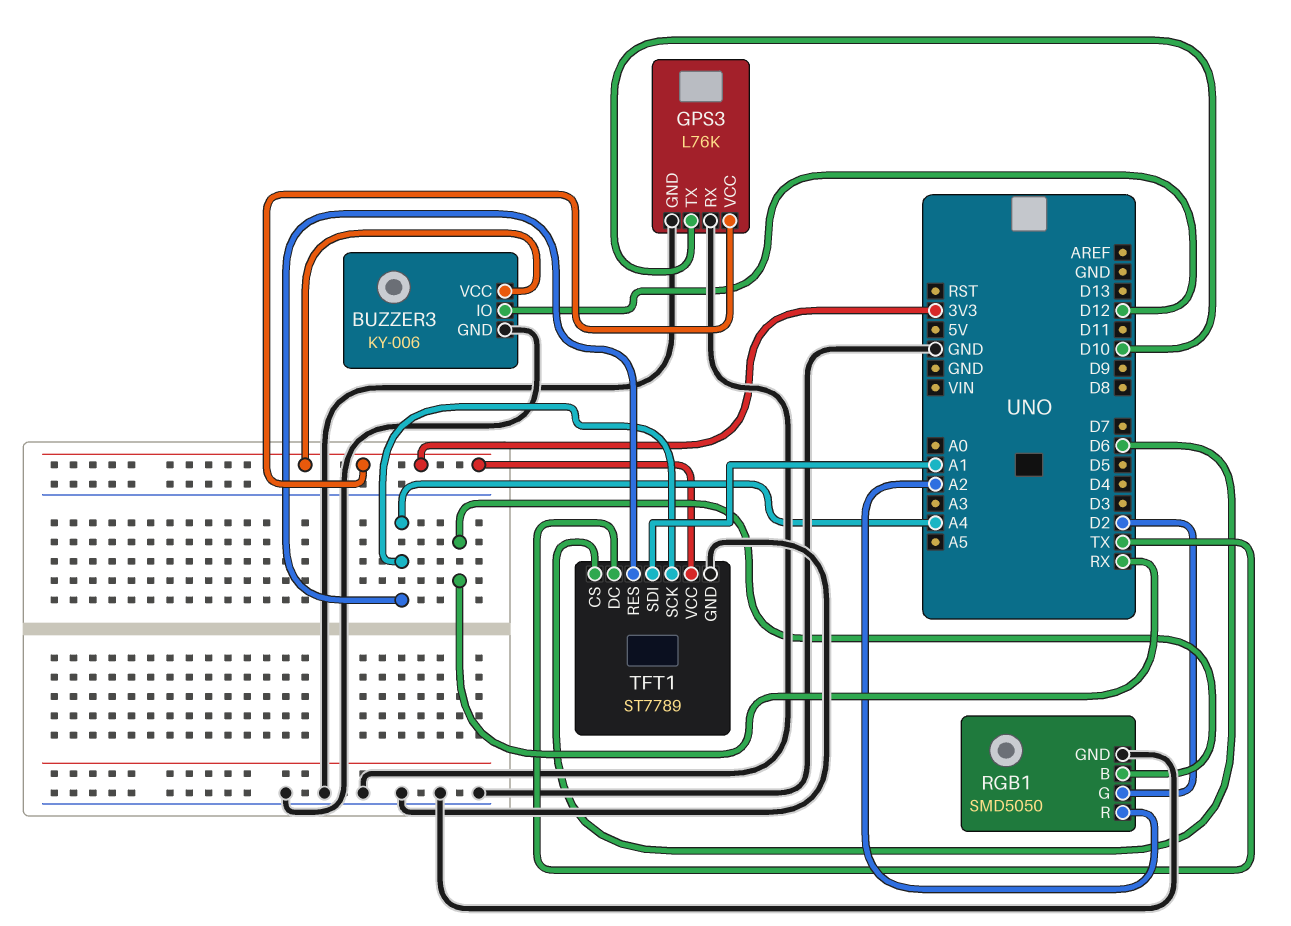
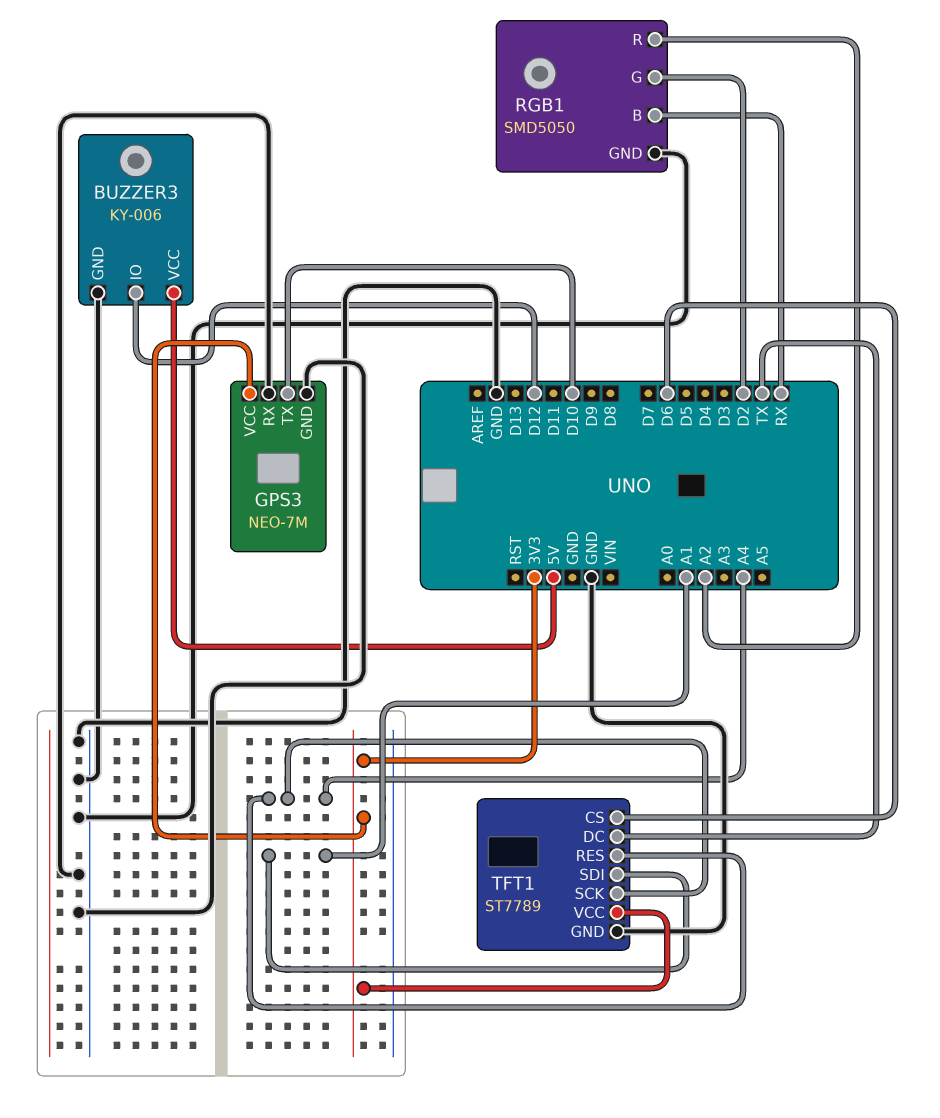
BUZZER3 pin VCC: 3V3 -> 5V
GPS3: L76K -> NEO-7M

